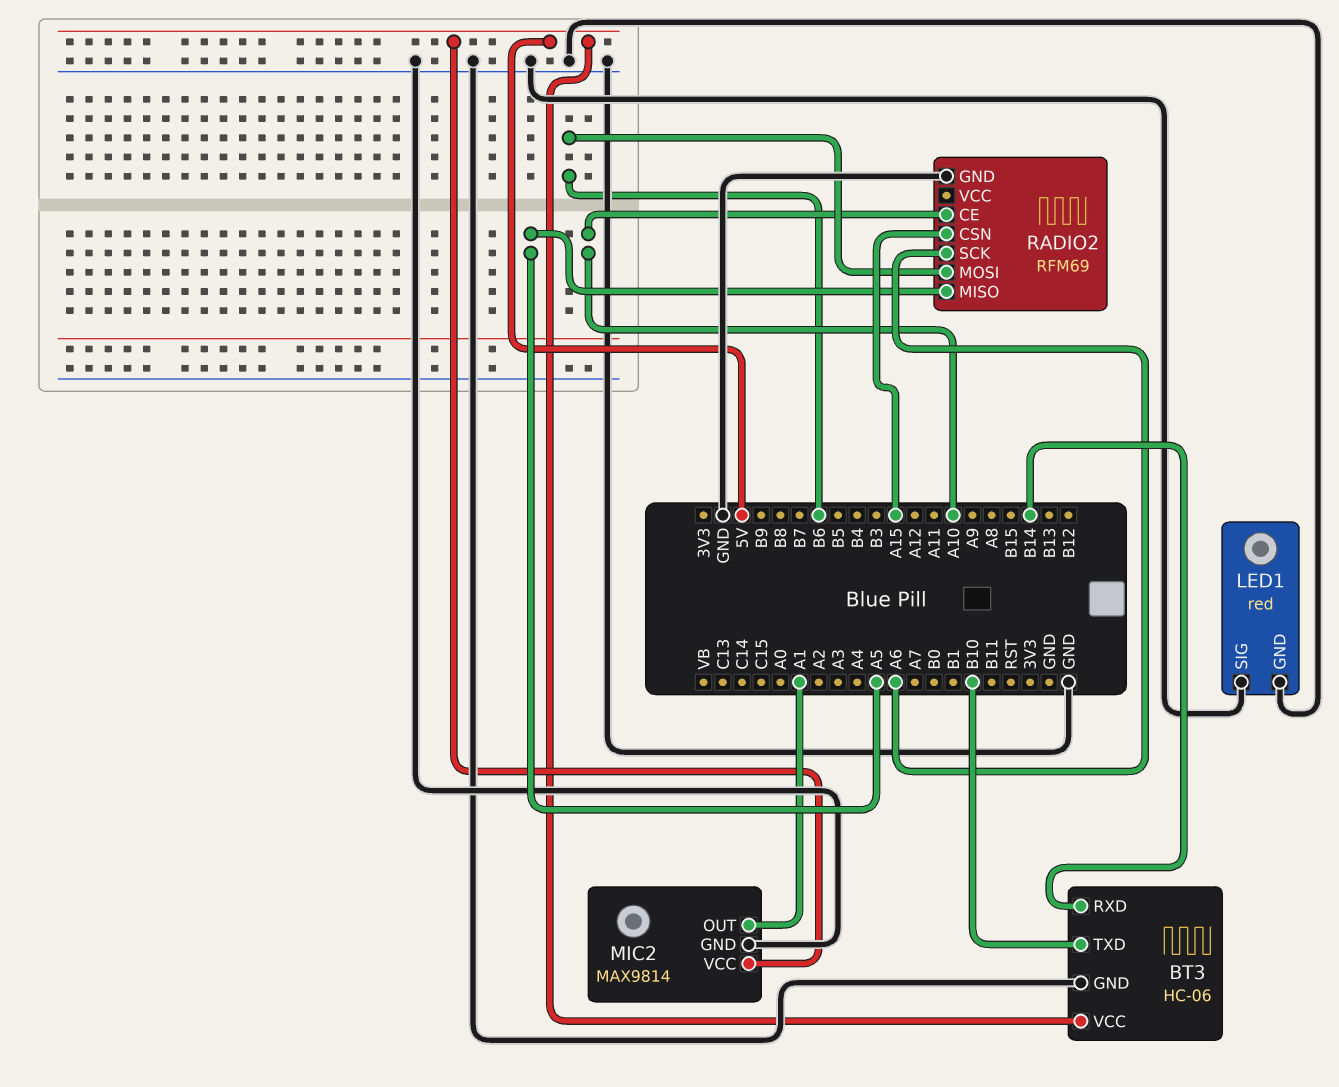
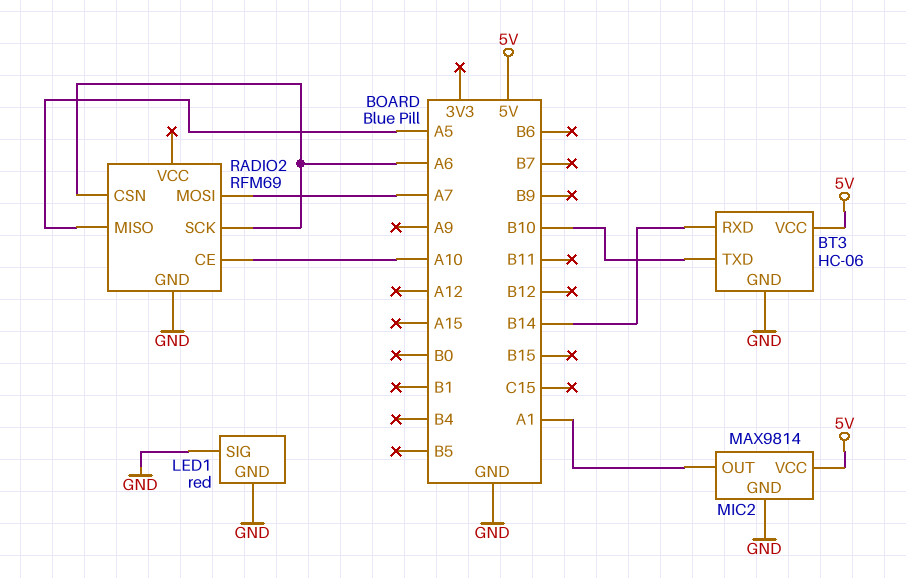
RADIO2 pin CSN: A15 -> A6
RADIO2 pin MOSI: B6 -> A7

